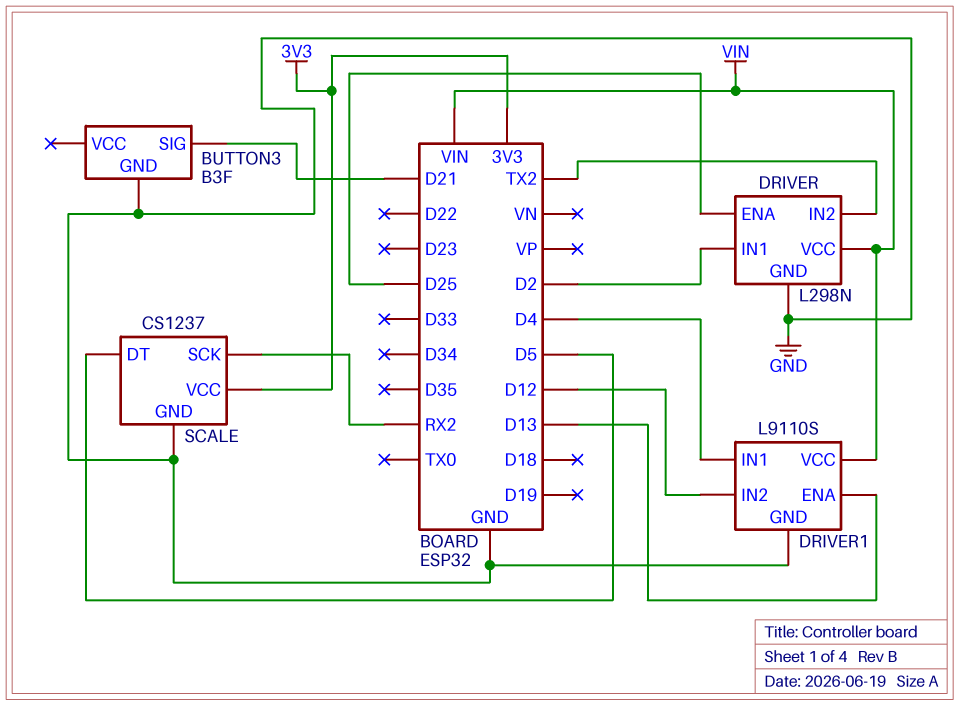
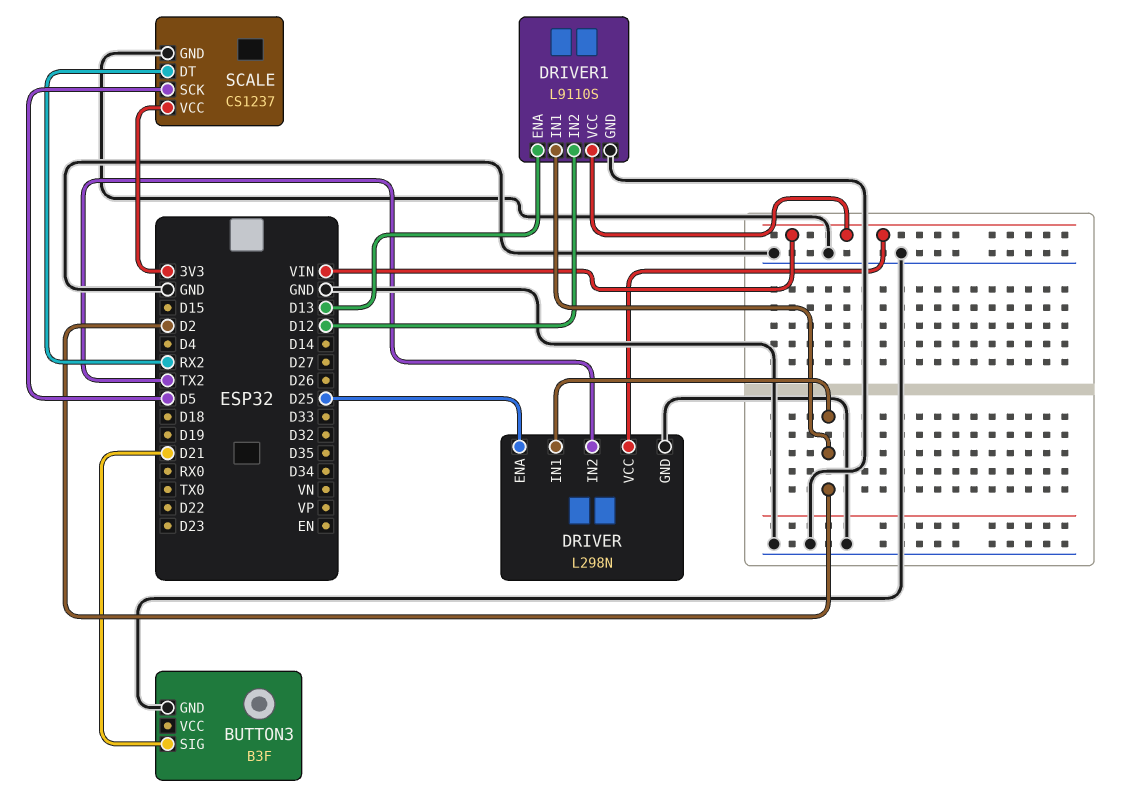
DRIVER1 pin IN1: D4 -> D2
SCALE pin DT: D5 -> RX2
SCALE pin SCK: RX2 -> D5

